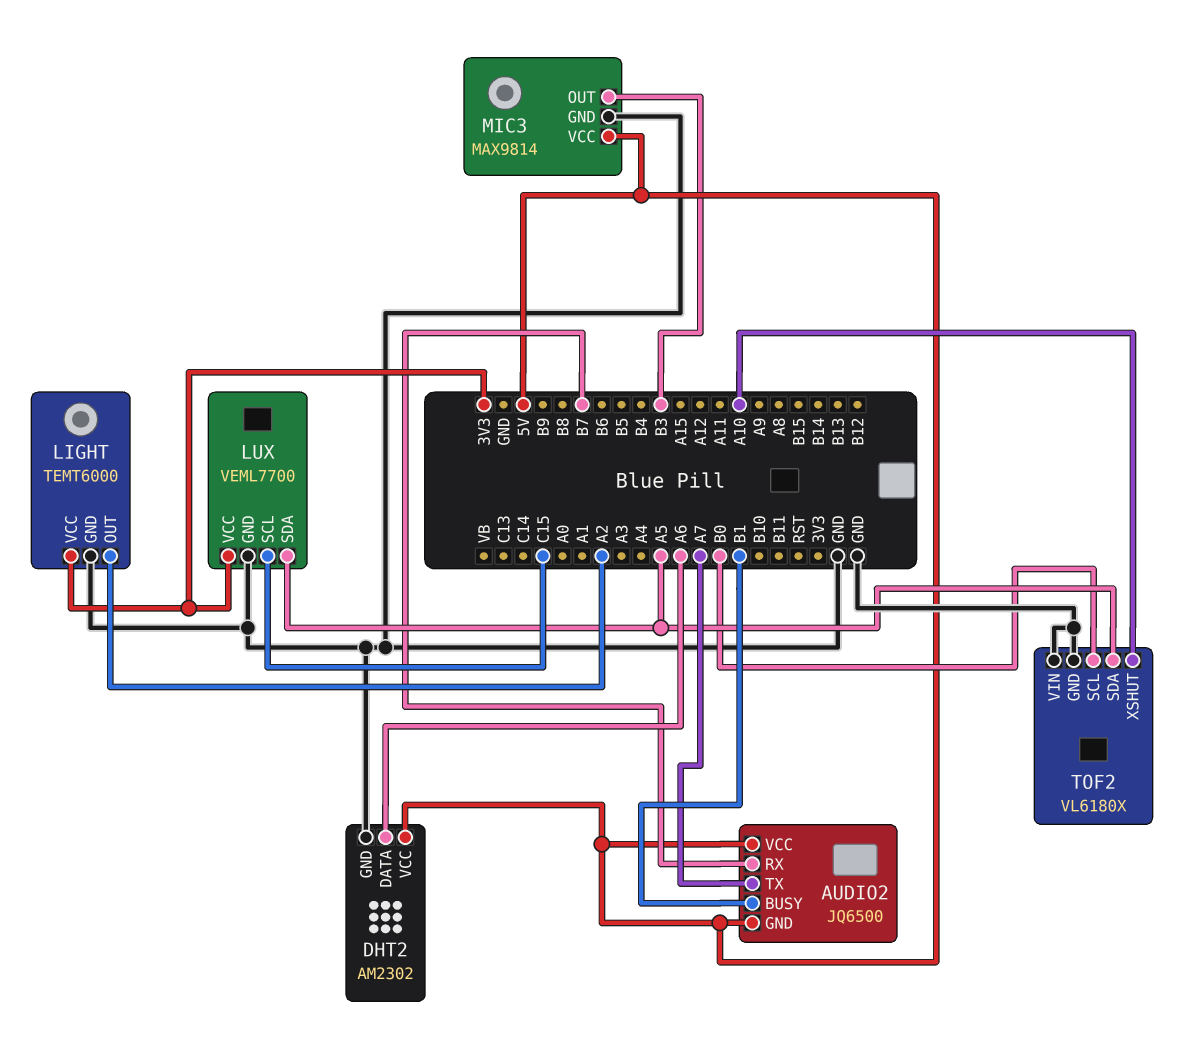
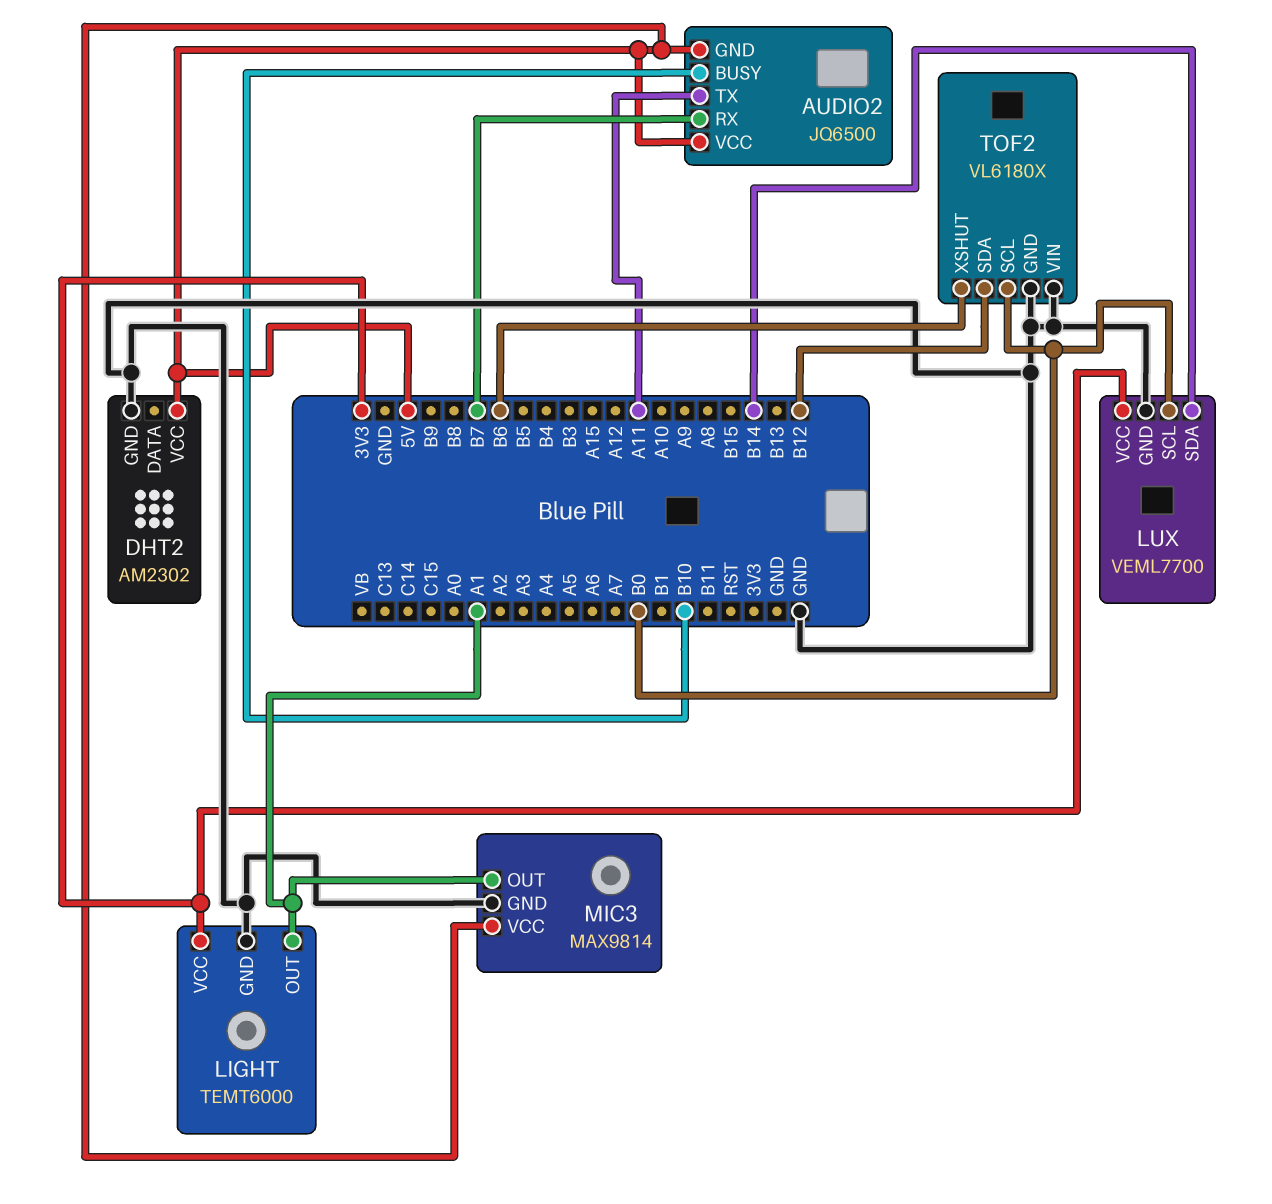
AUDIO2 pin BUSY: B1 -> B10
AUDIO2 pin TX: A7 -> A11
DHT2 pin DATA: A6 -> none
LIGHT pin OUT: A2 -> A1
LUX pin SCL: C15 -> B0
LUX pin SDA: A5 -> B14
MIC3 pin OUT: B3 -> A1
TOF2 pin SDA: A5 -> B12
TOF2 pin XSHUT: A10 -> B6

